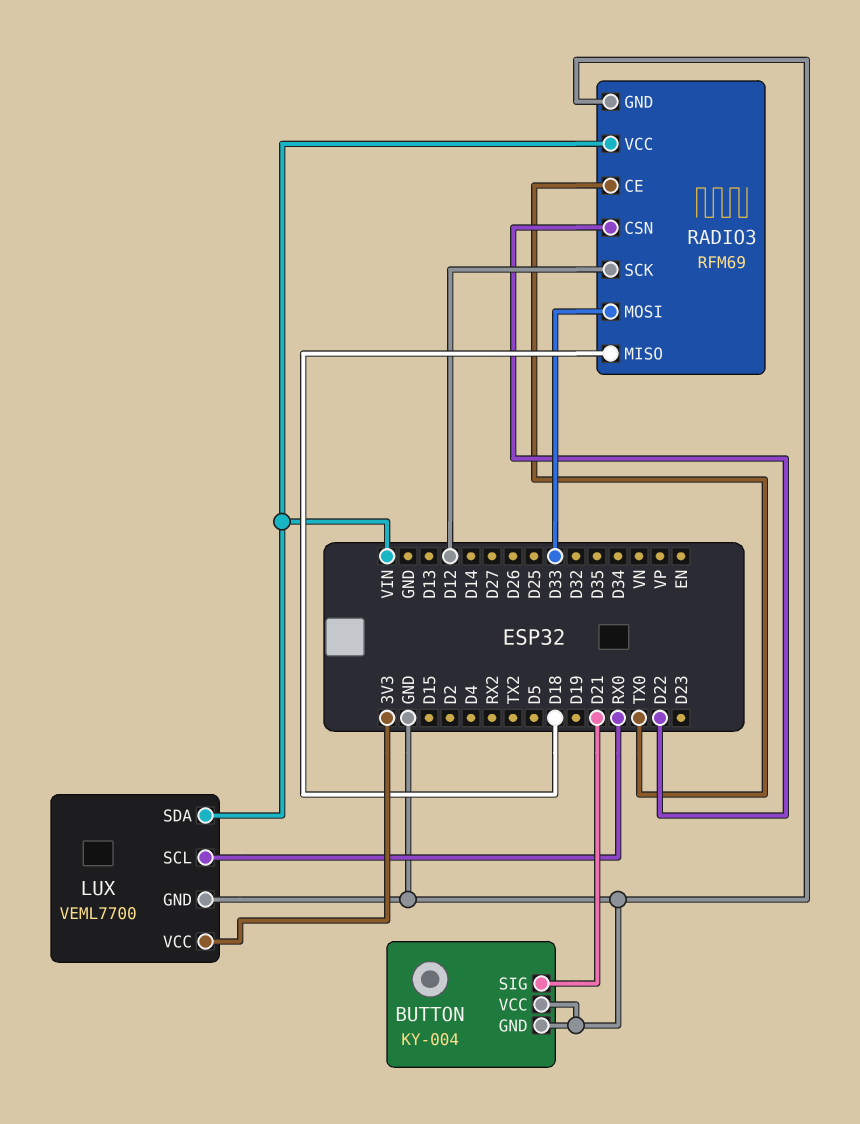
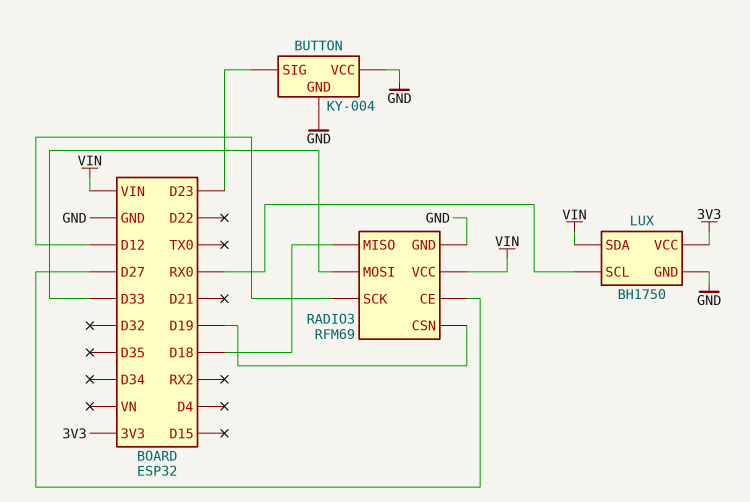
BUTTON pin SIG: D21 -> D23
LUX: VEML7700 -> BH1750
RADIO3 pin CE: TX0 -> D27
RADIO3 pin CSN: D22 -> D19

